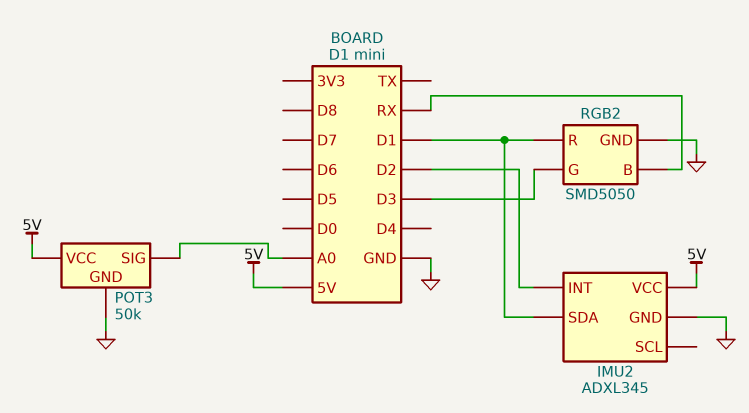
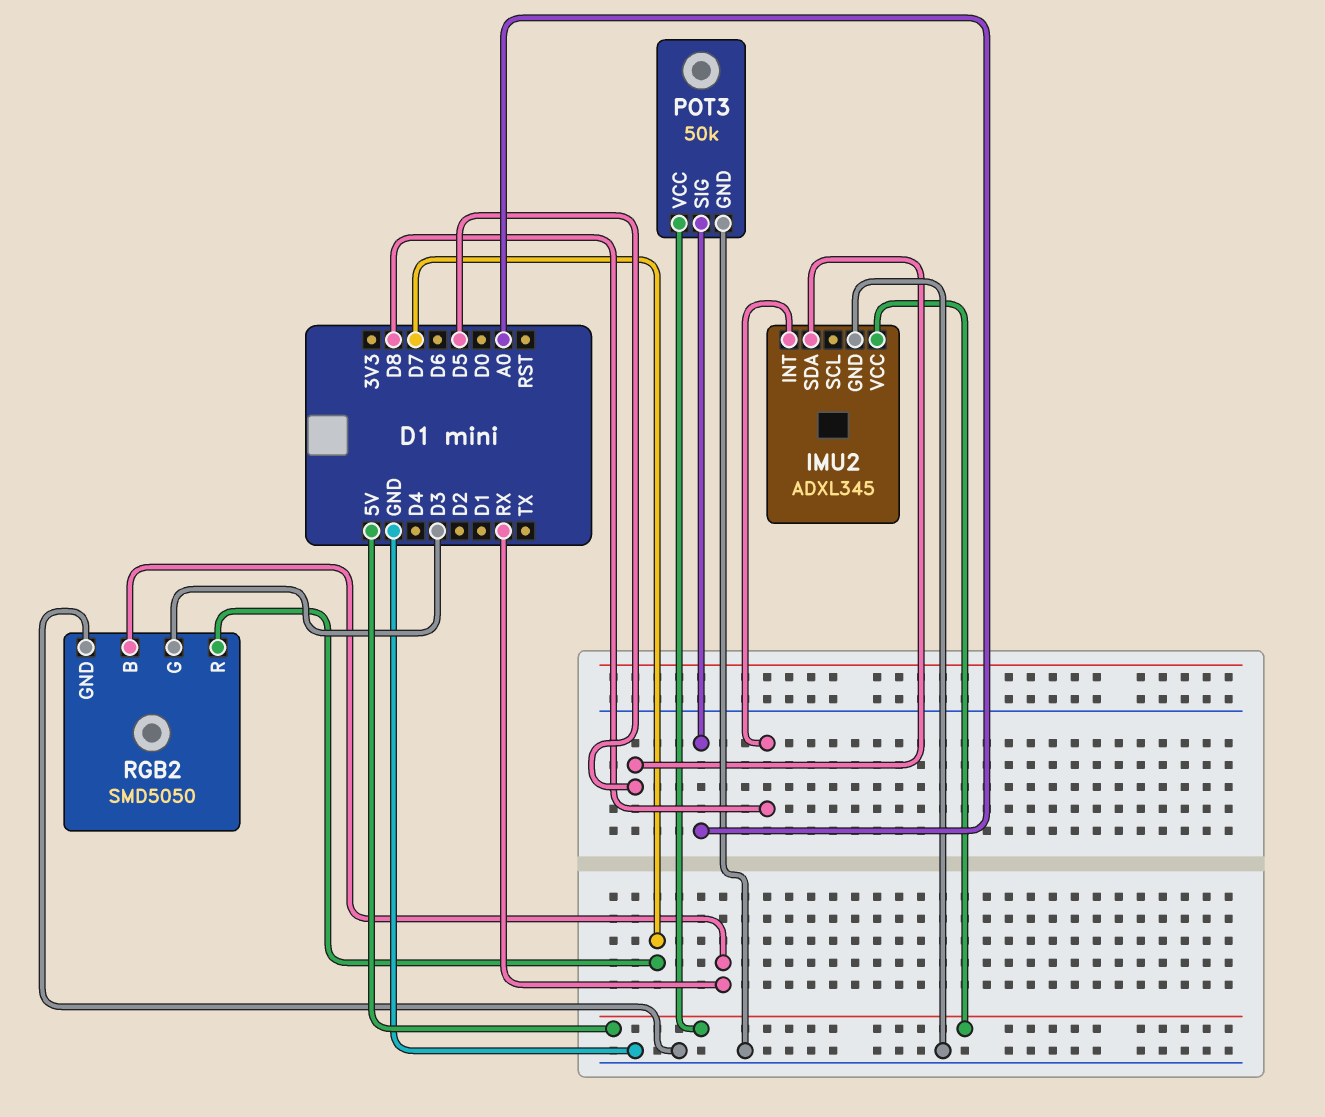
IMU2 pin INT: D2 -> D8
IMU2 pin SDA: D1 -> D5
RGB2 pin R: D1 -> D7

